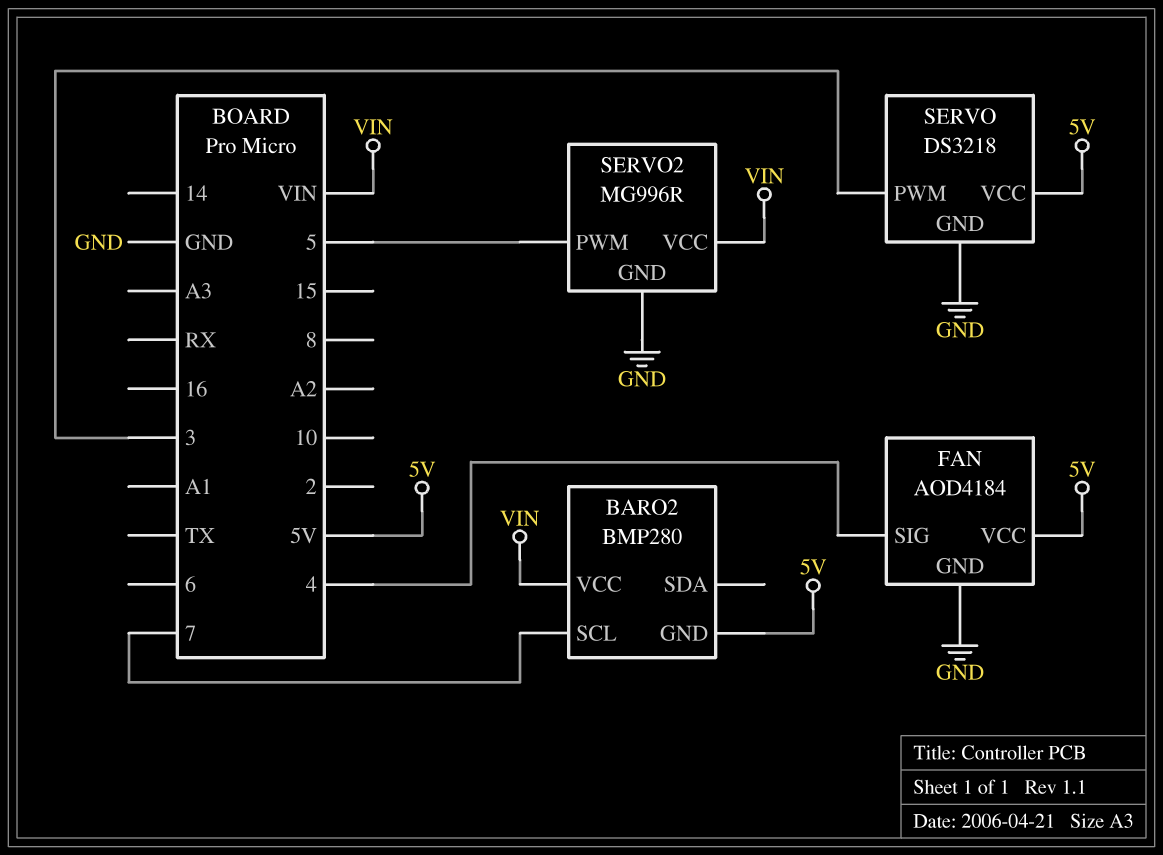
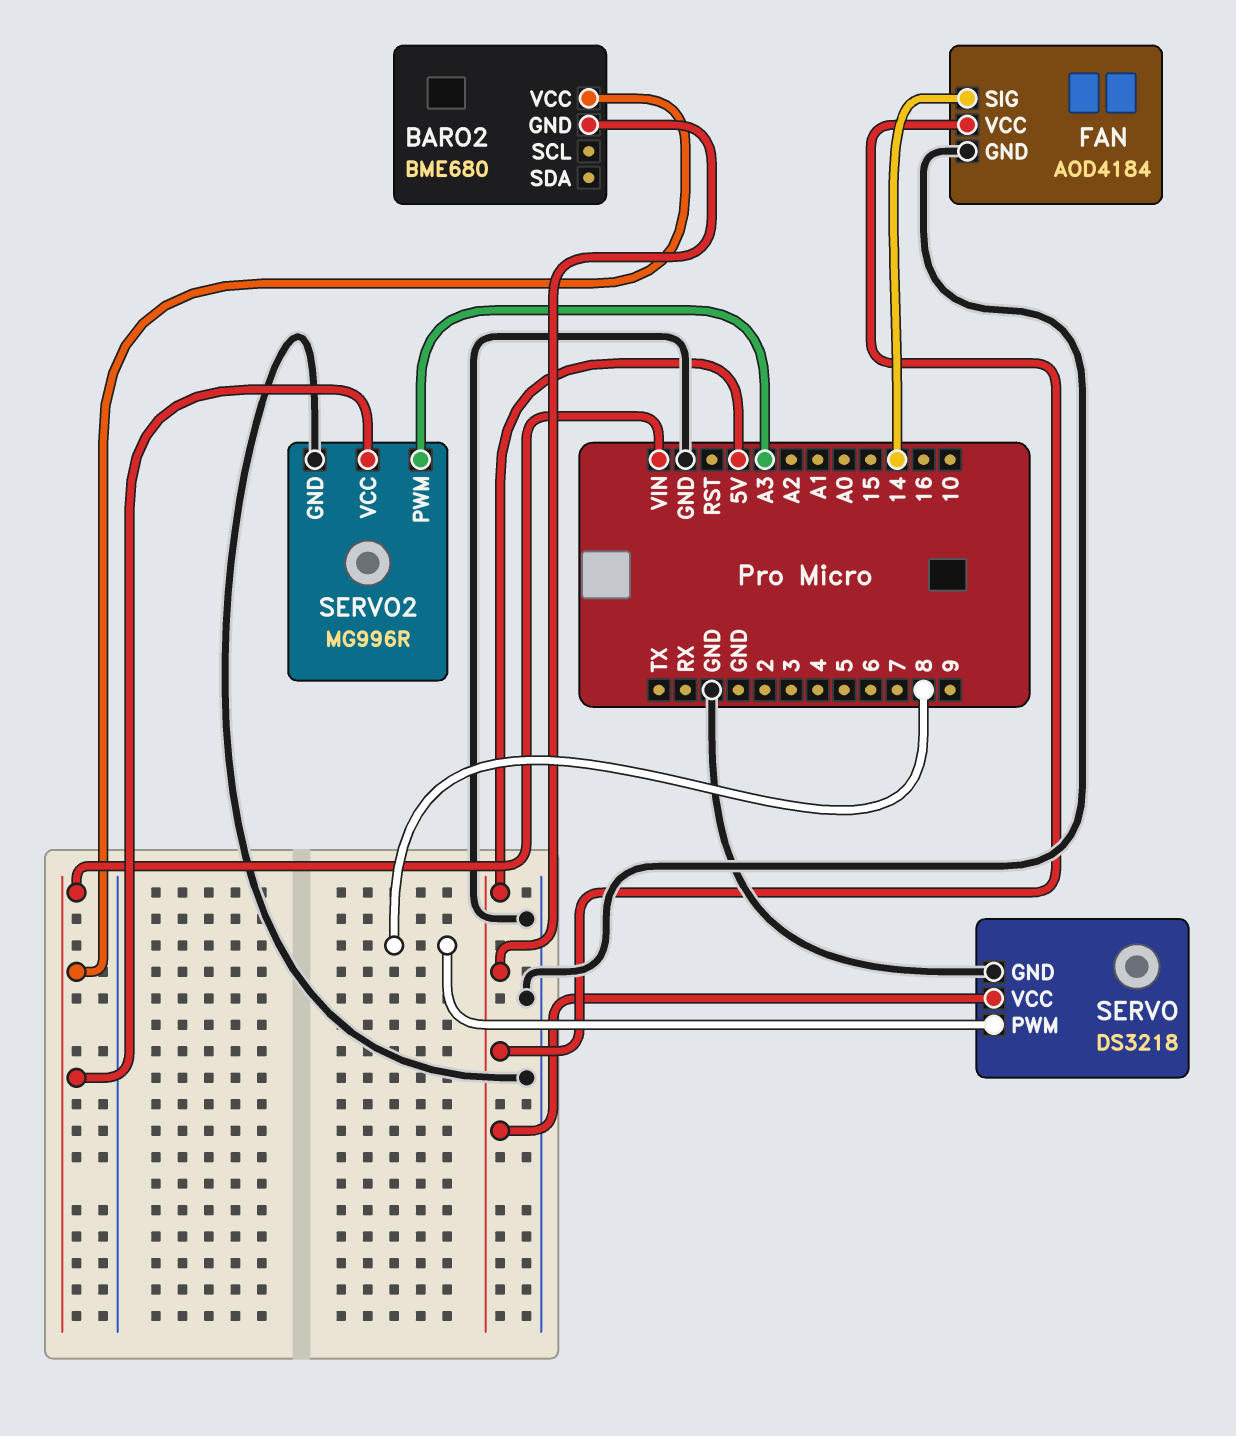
BARO2: BMP280 -> BME680
BARO2 pin SCL: 7 -> none
FAN pin SIG: 4 -> 14
SERVO pin PWM: 3 -> 8
SERVO2 pin PWM: 5 -> A3

